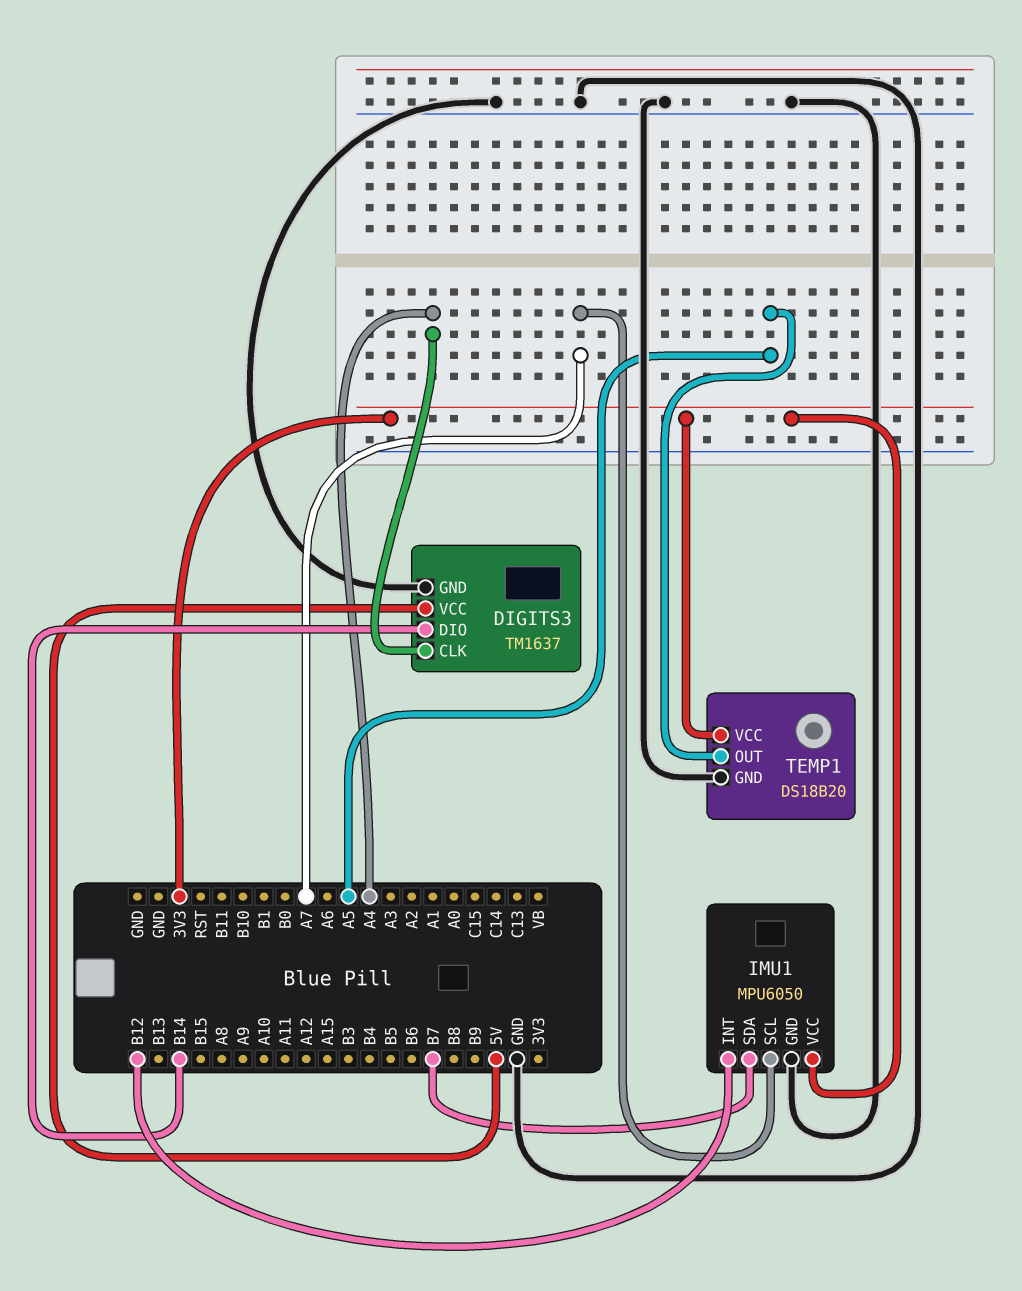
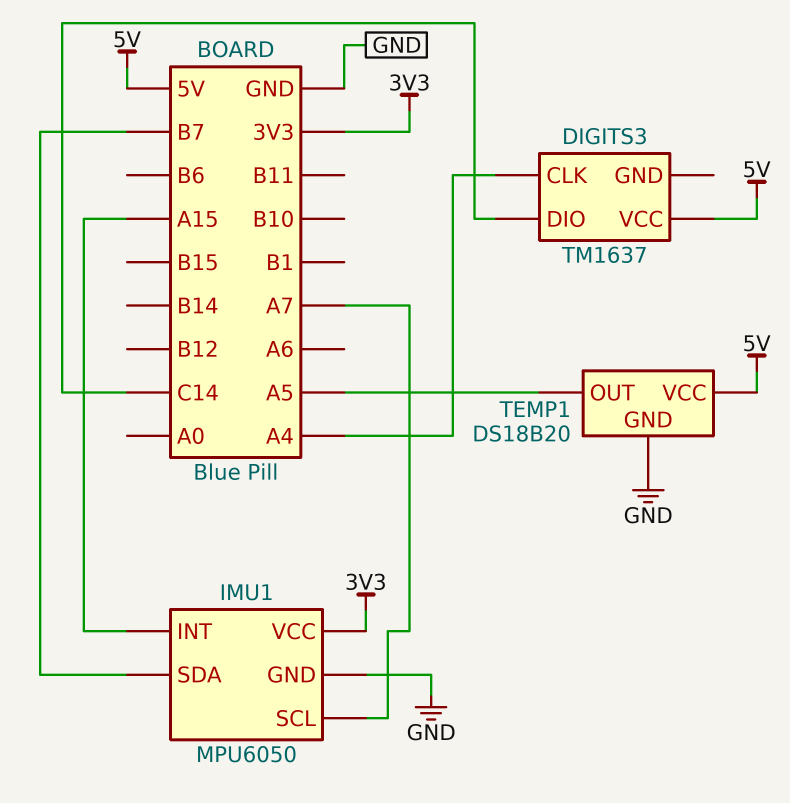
DIGITS3 pin DIO: B14 -> C14
DIGITS3 pin GND: GND -> none
IMU1 pin INT: B12 -> A15
TEMP1 pin VCC: 3V3 -> 5V

